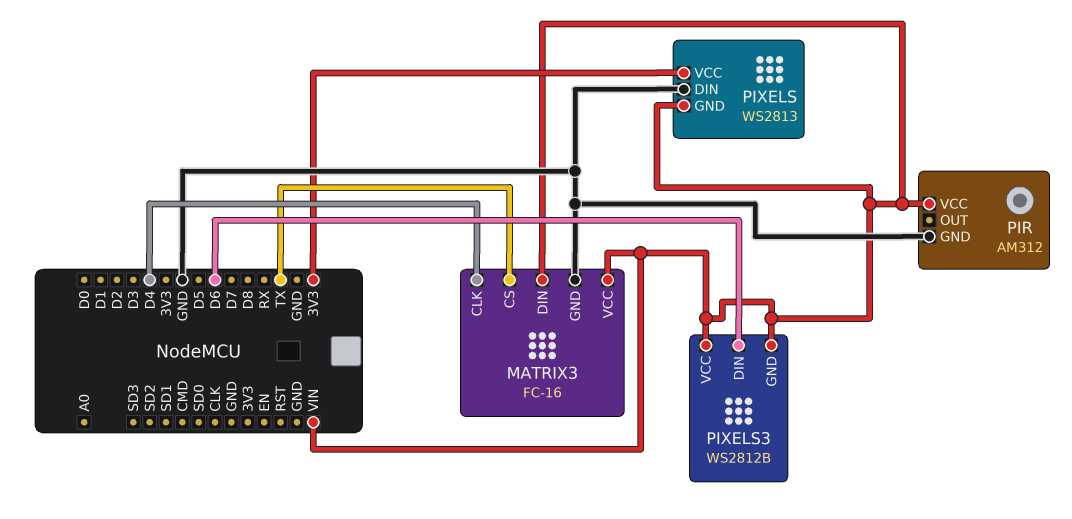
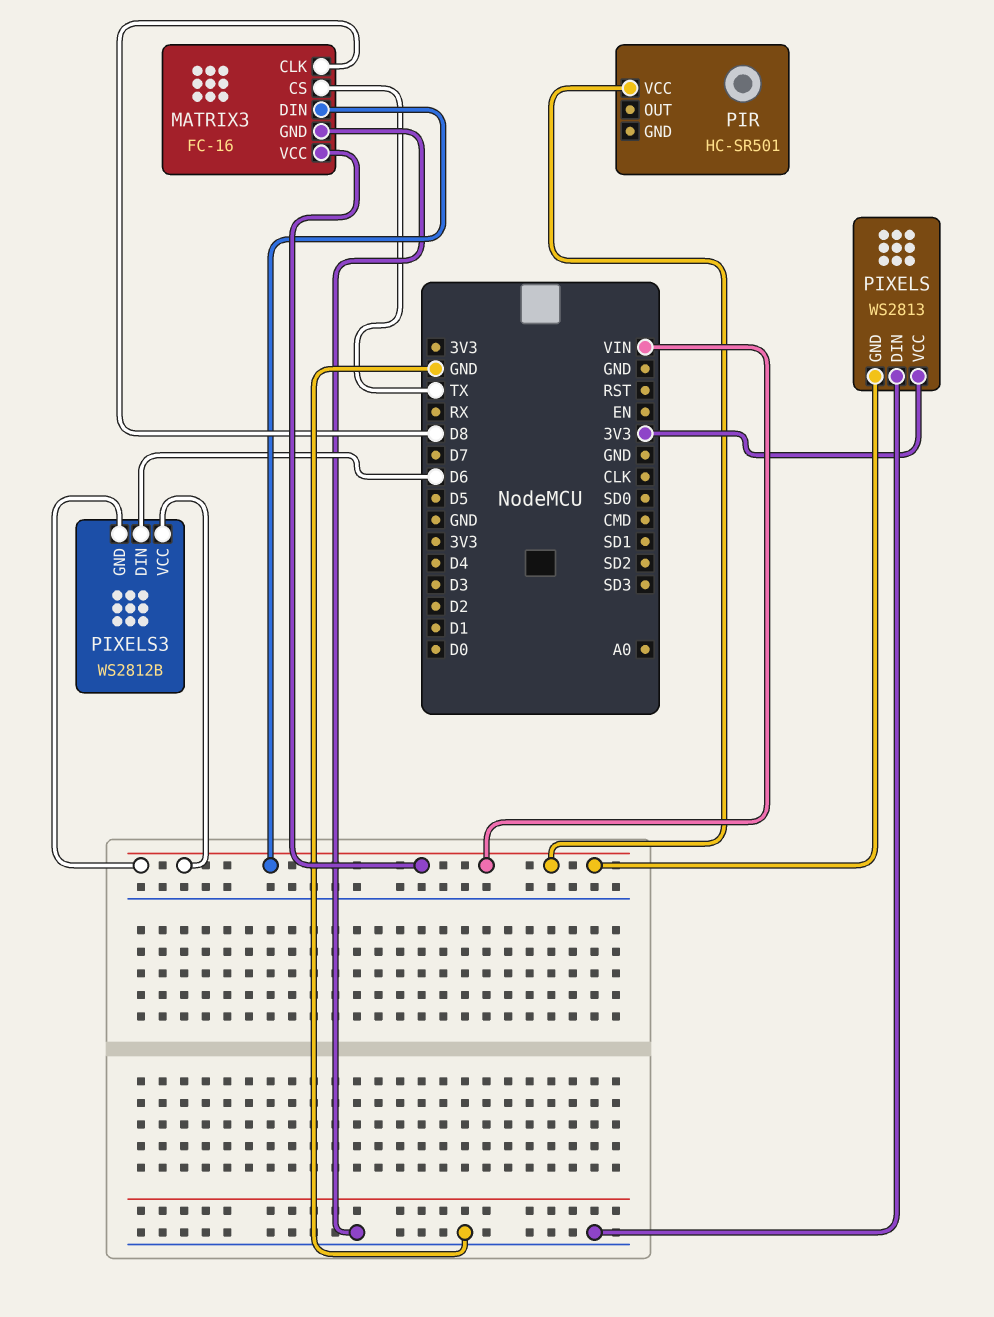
MATRIX3 pin CLK: D4 -> D8
PIR: AM312 -> HC-SR501
PIR pin GND: GND -> none

